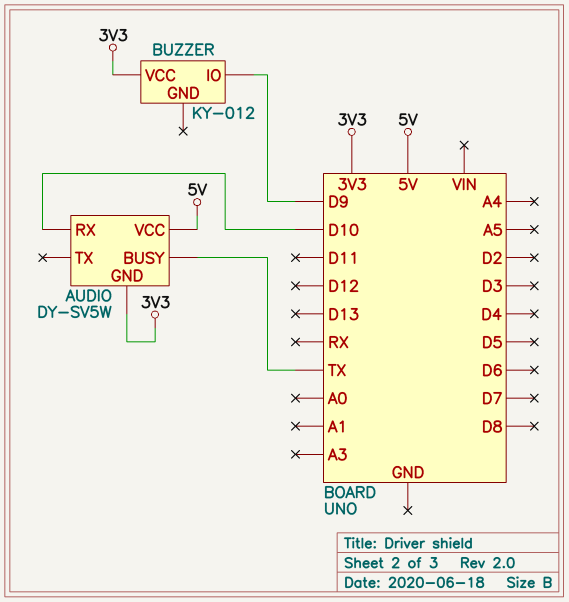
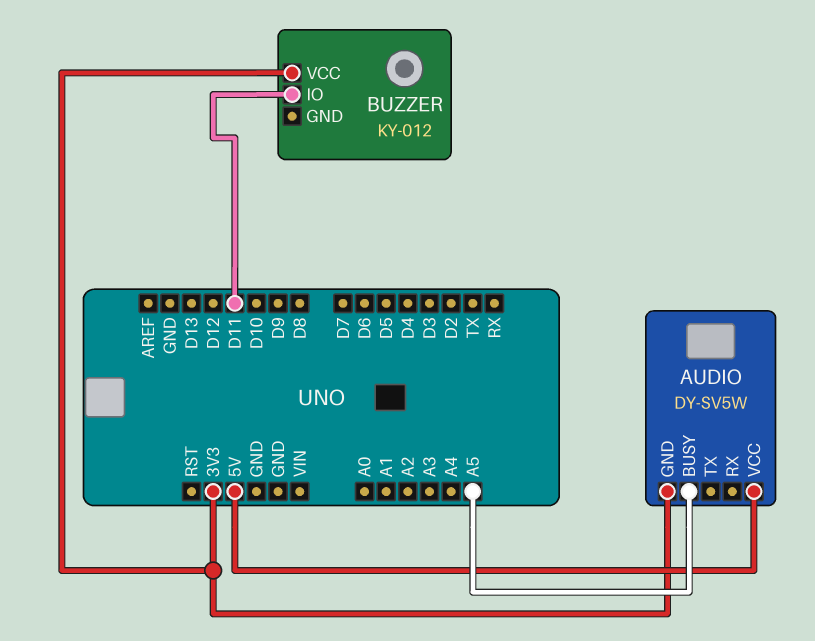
AUDIO pin BUSY: TX -> A5
AUDIO pin RX: D10 -> none
BUZZER pin IO: D9 -> D11

